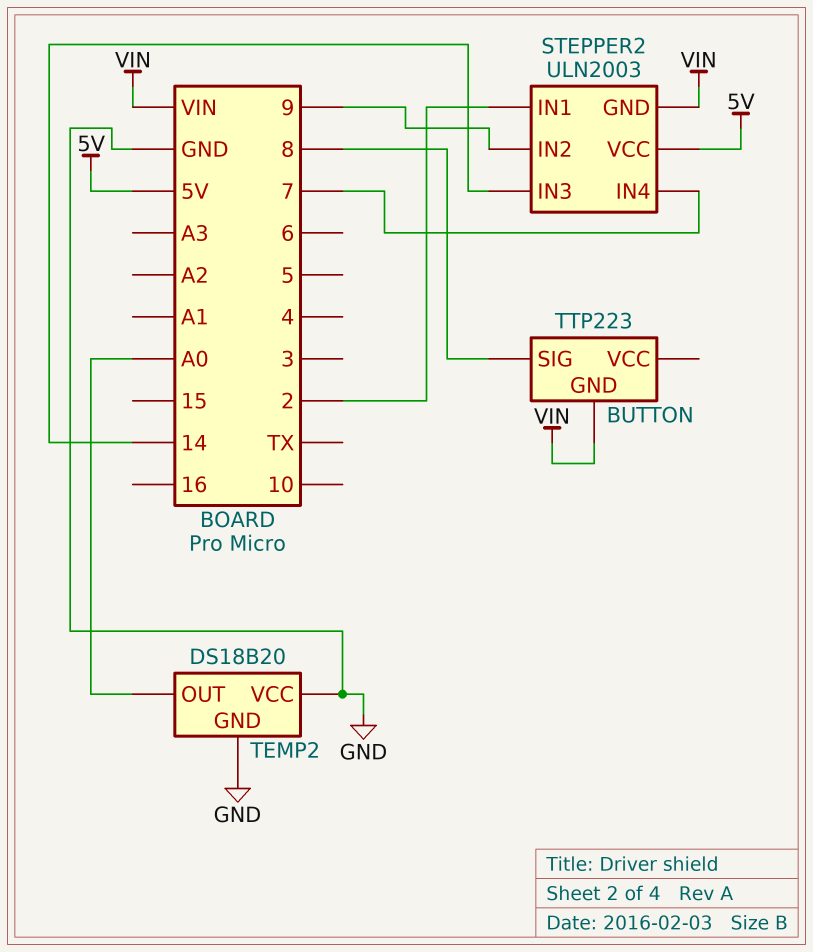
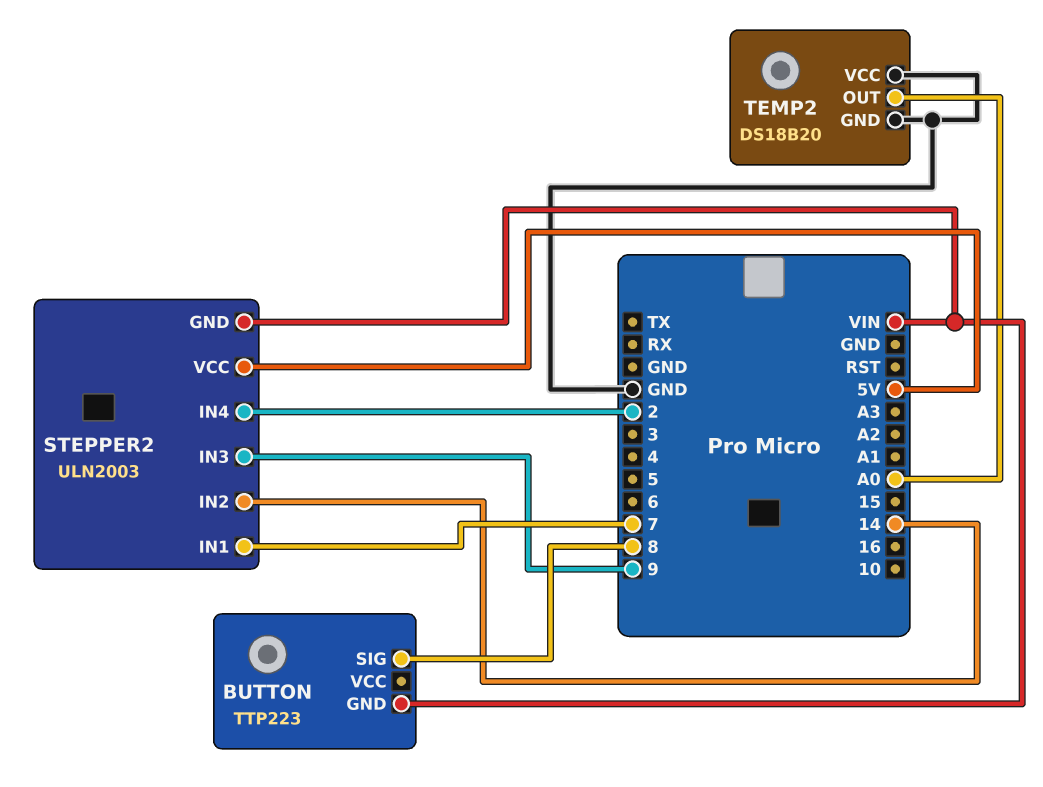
STEPPER2 pin IN1: 2 -> 7
STEPPER2 pin IN2: 9 -> 14
STEPPER2 pin IN3: 14 -> 9
STEPPER2 pin IN4: 7 -> 2

